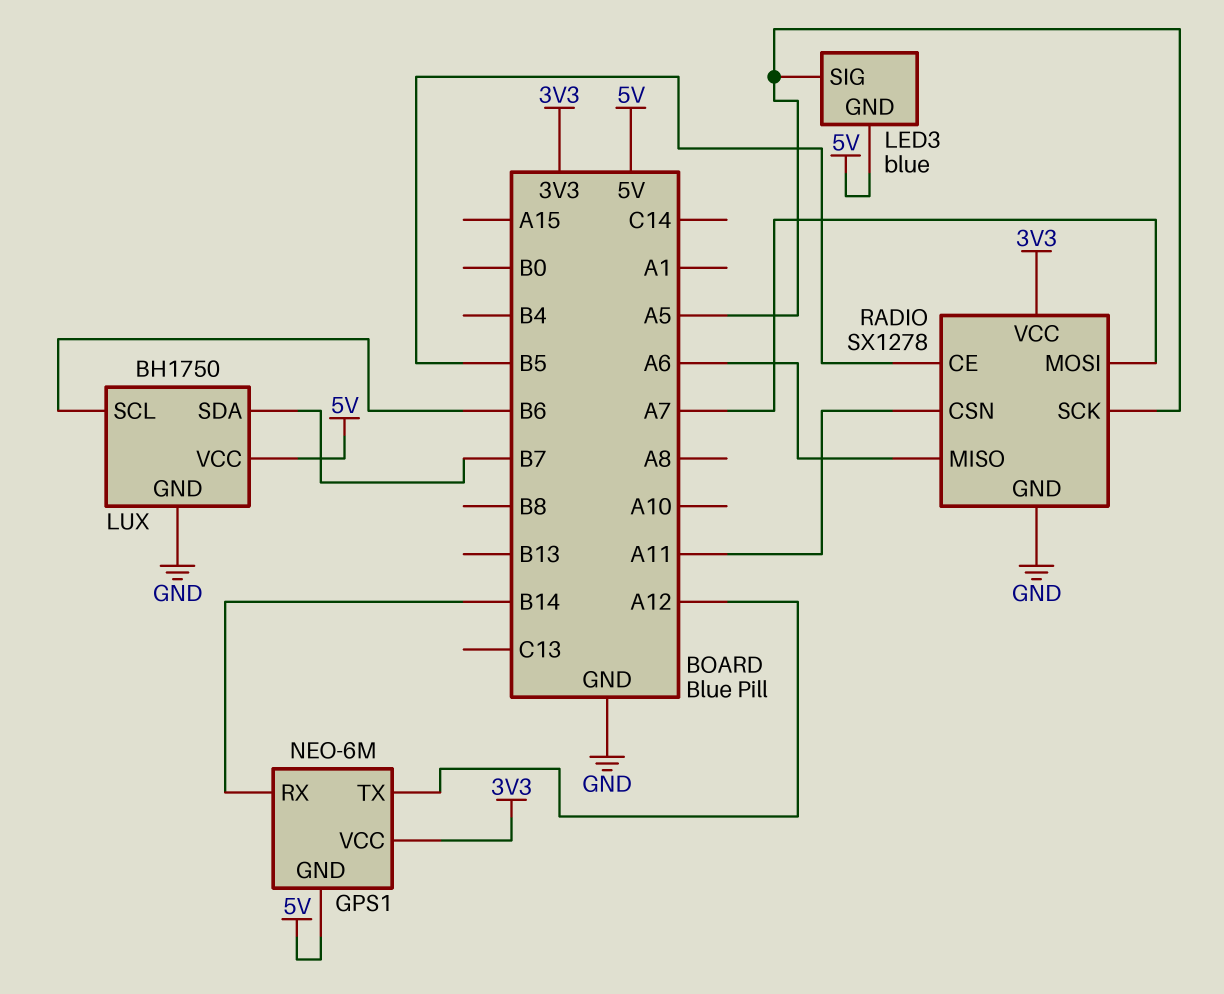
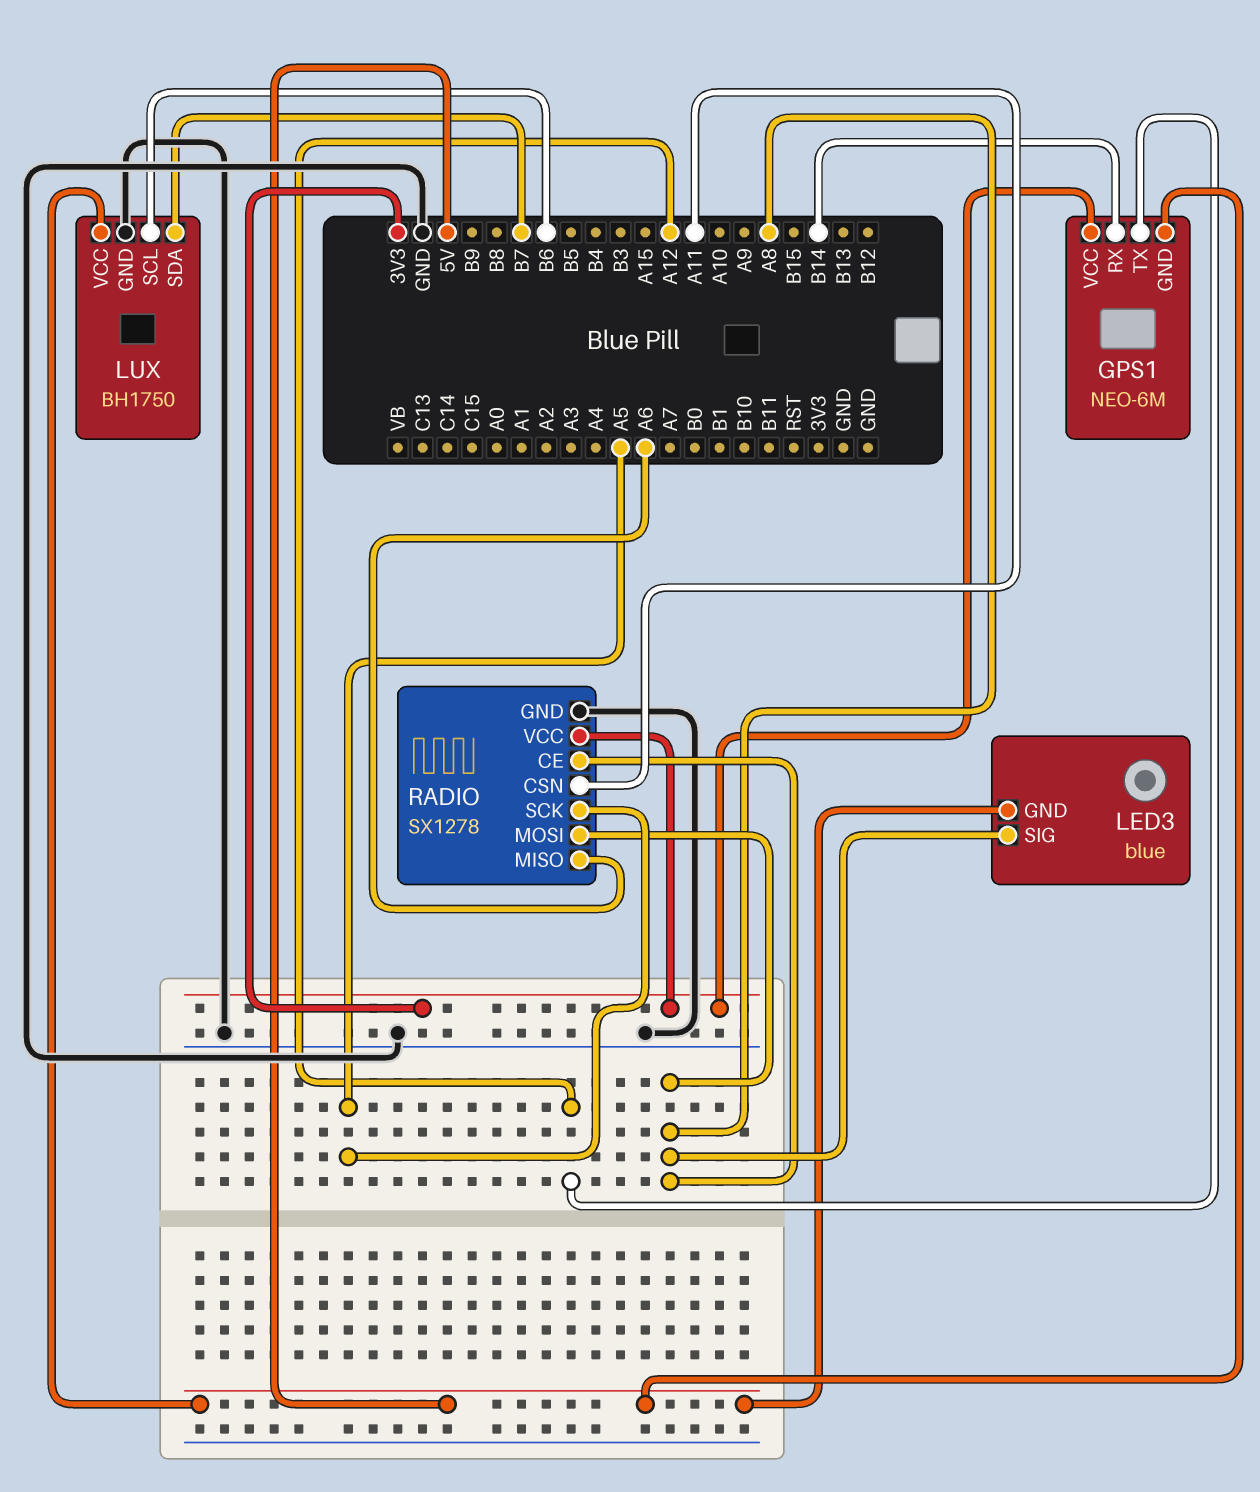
LED3 pin SIG: A5 -> A8
RADIO pin CE: B5 -> A8
RADIO pin MOSI: A7 -> A8

